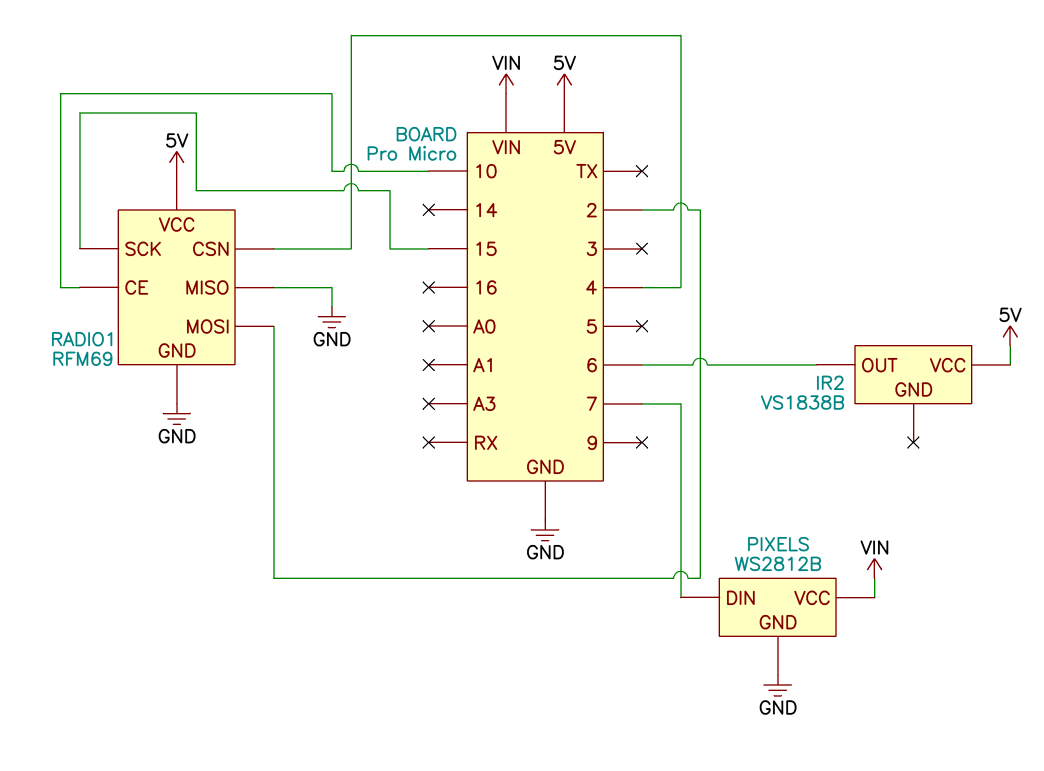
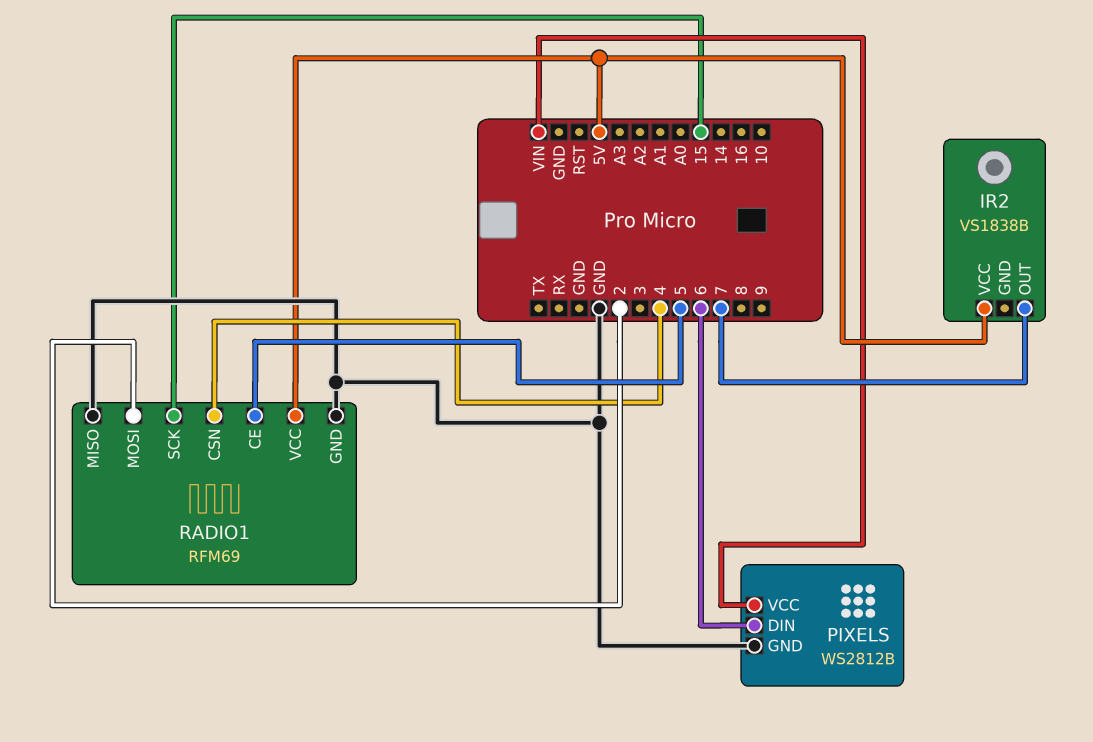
IR2 pin OUT: 6 -> 7
PIXELS pin DIN: 7 -> 6
RADIO1 pin CE: 10 -> 5

